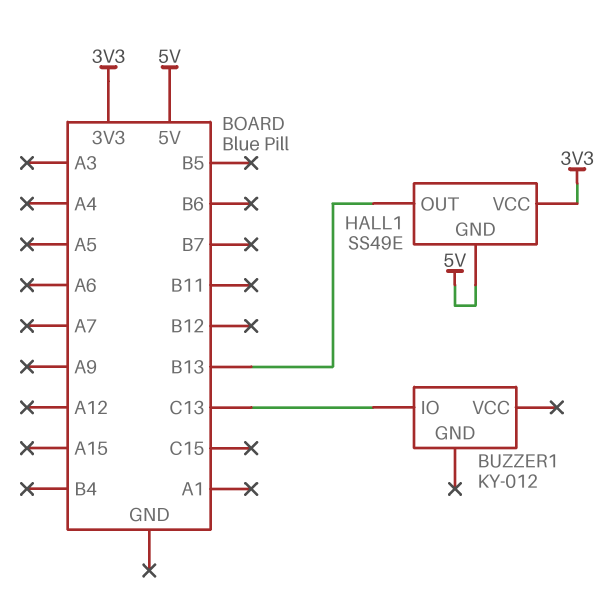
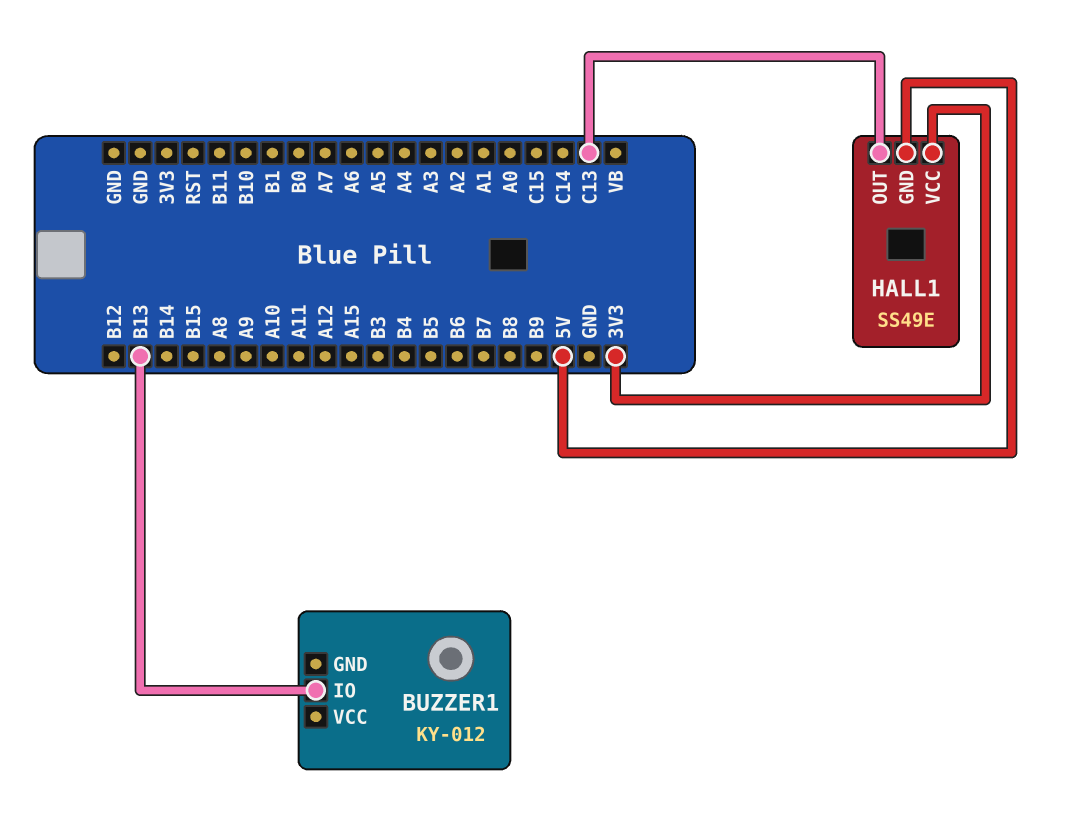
BUZZER1 pin IO: C13 -> B13
HALL1 pin OUT: B13 -> C13

